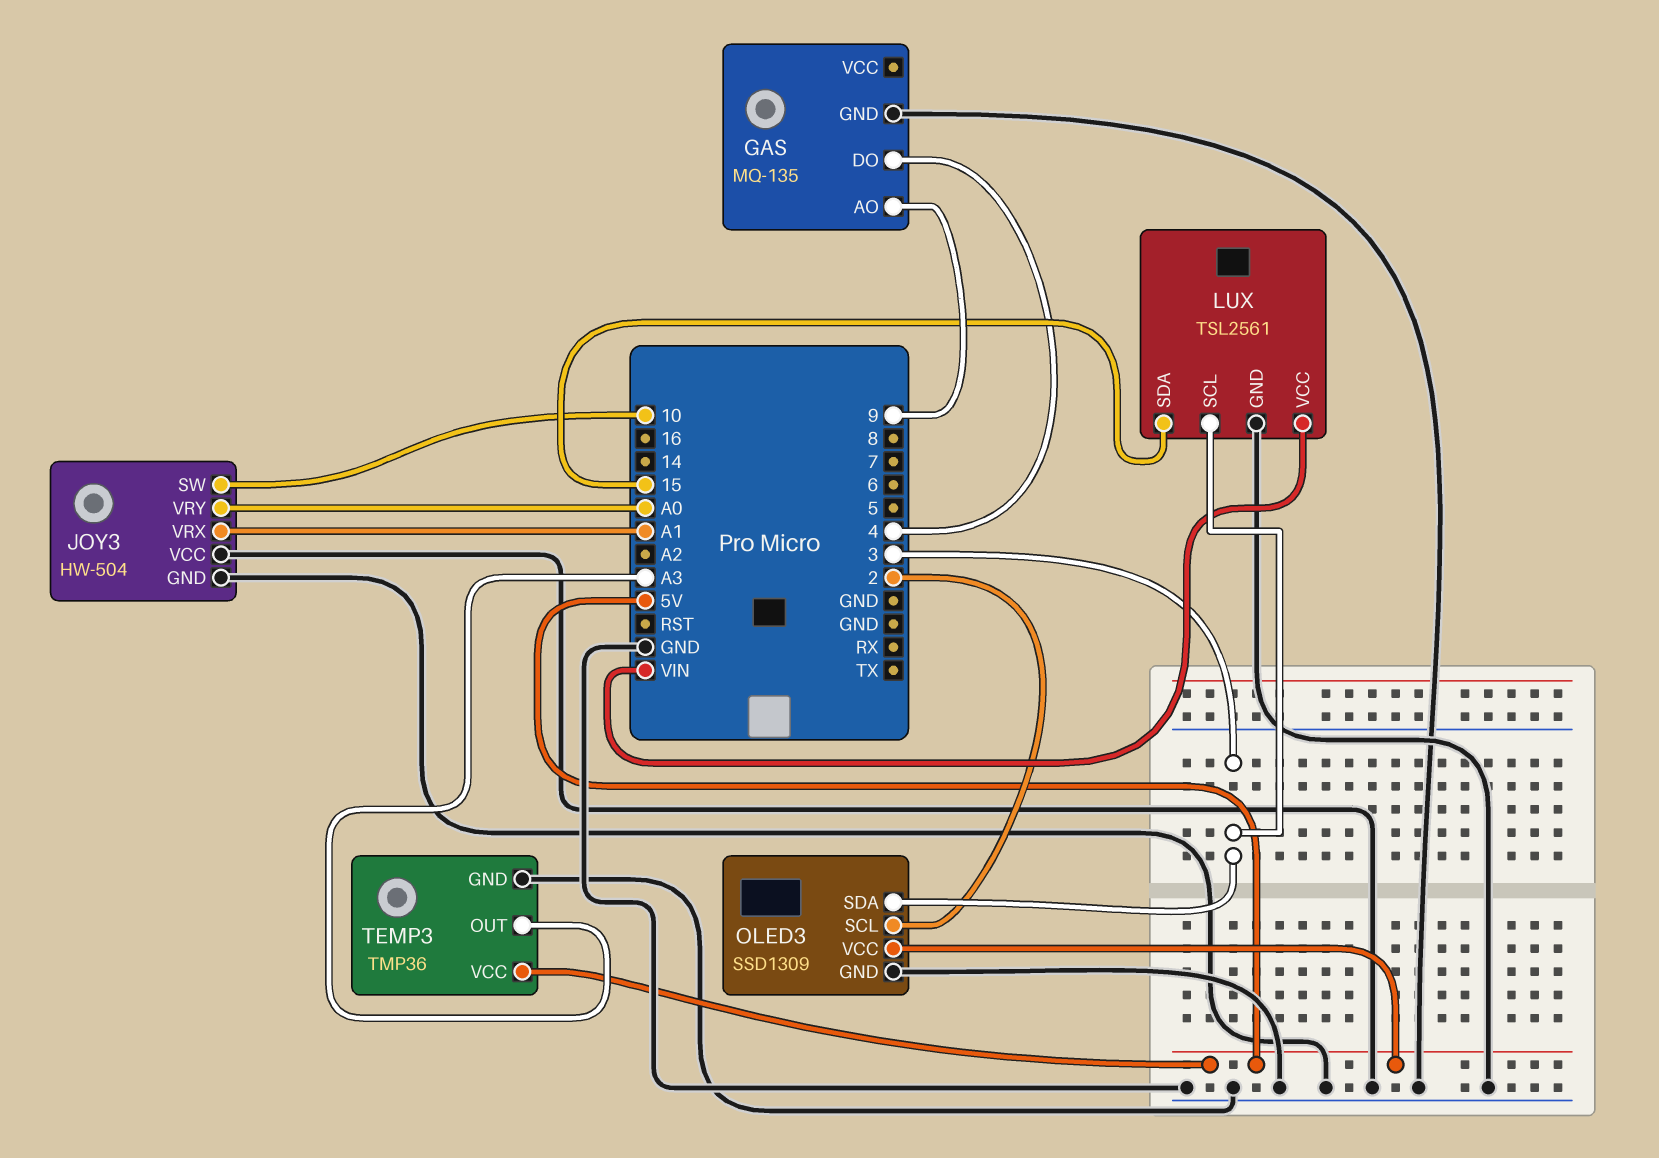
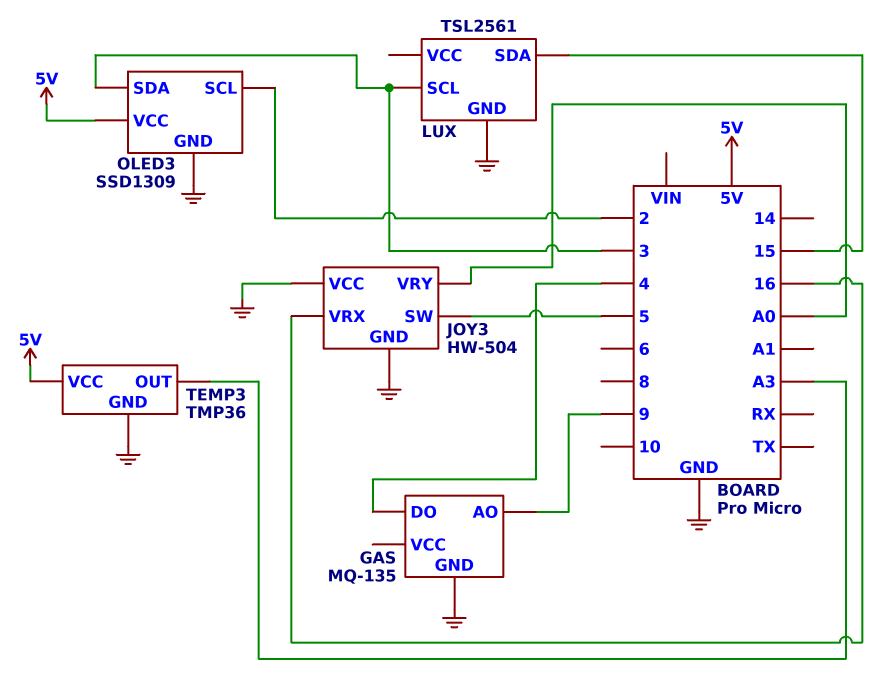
JOY3 pin SW: 10 -> 5
JOY3 pin VRX: A1 -> 16
LUX pin VCC: VIN -> none

